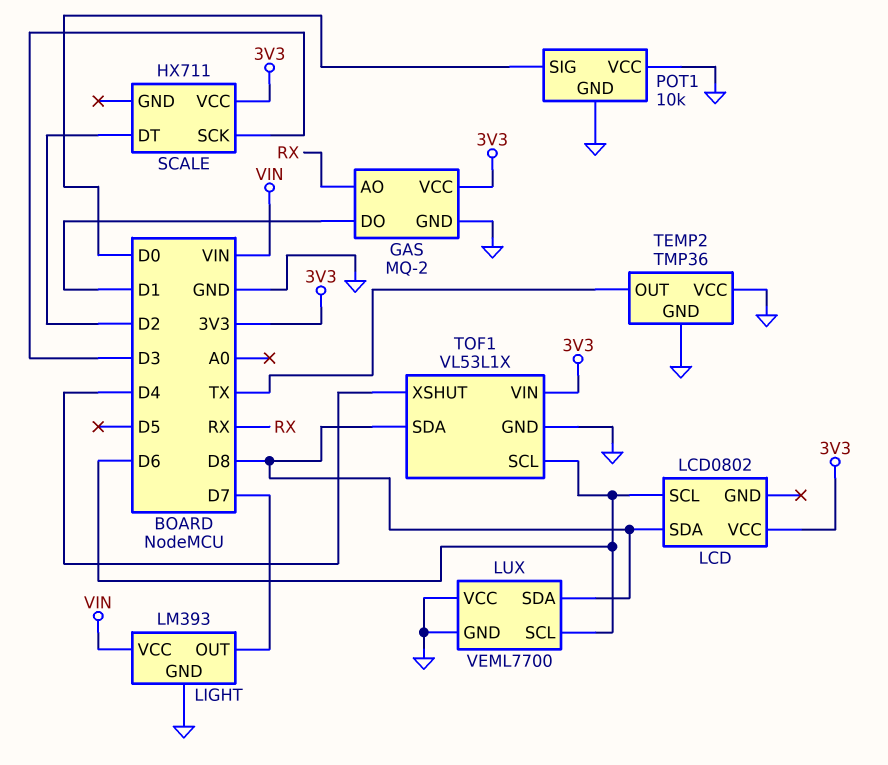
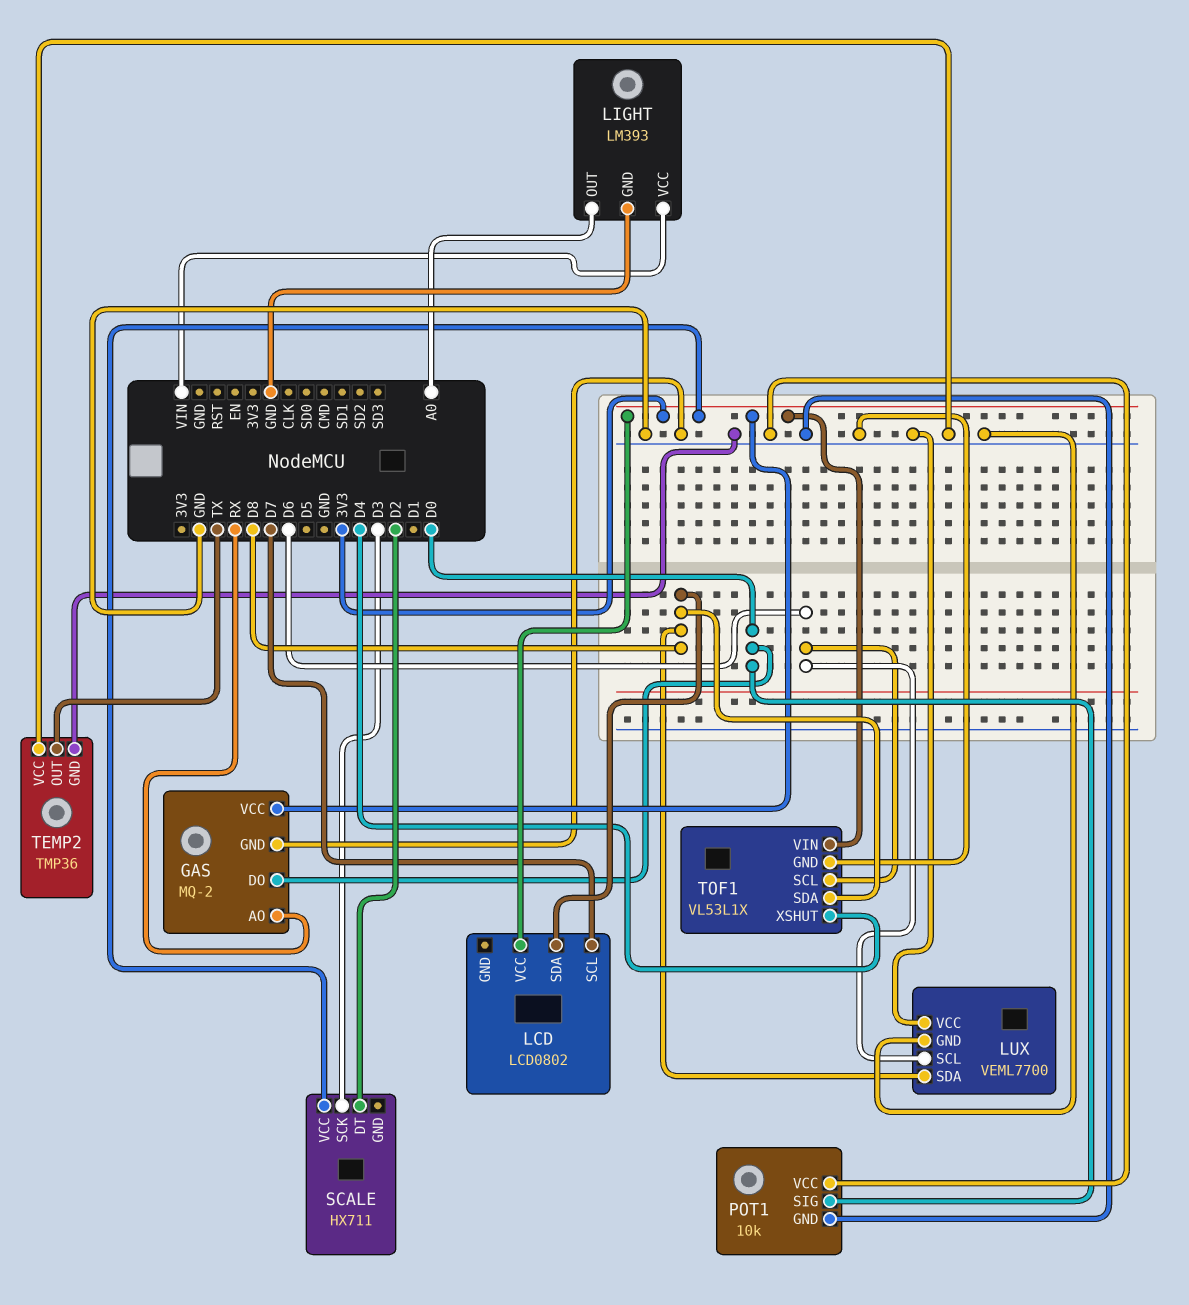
GAS pin DO: D1 -> D0
LCD pin SCL: D6 -> D7
LIGHT pin OUT: D7 -> A0

